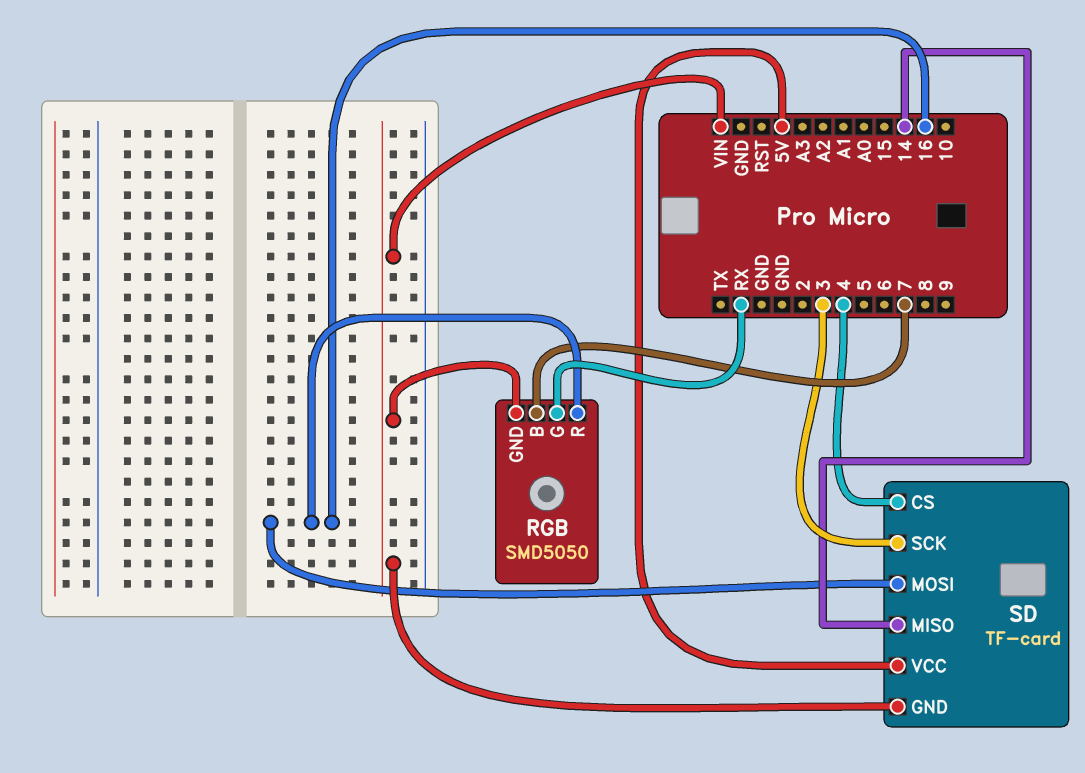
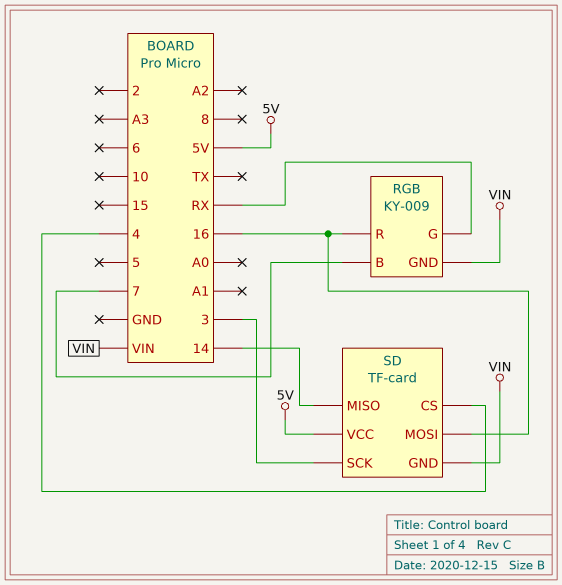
RGB: SMD5050 -> KY-009

